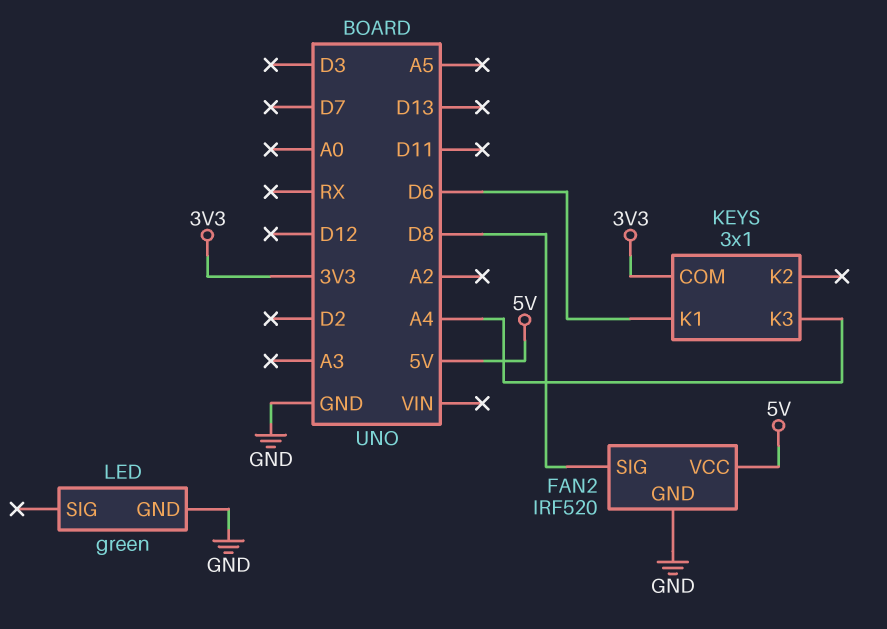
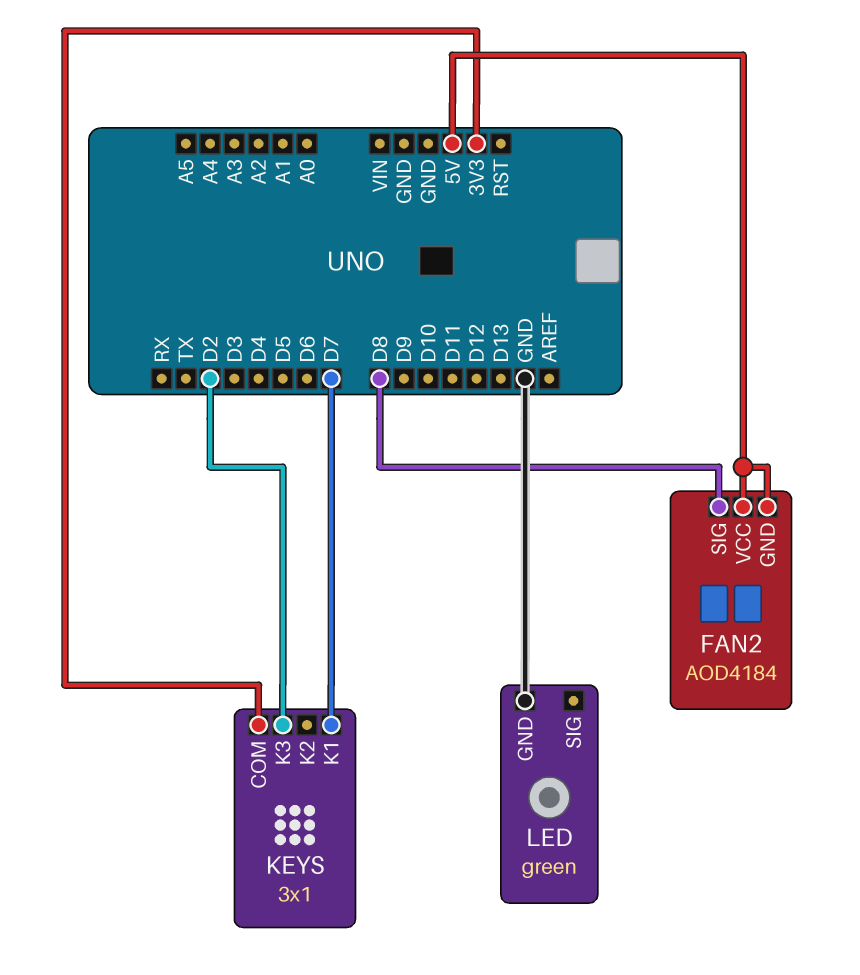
FAN2: IRF520 -> AOD4184
FAN2 pin GND: GND -> 5V
KEYS pin K1: D6 -> D7
KEYS pin K3: A4 -> D2

